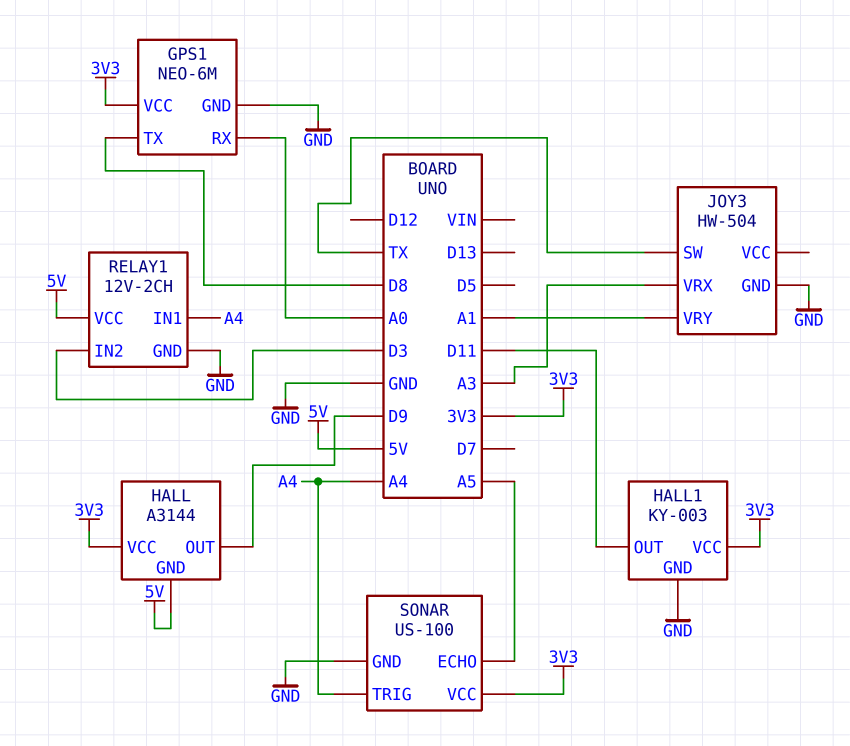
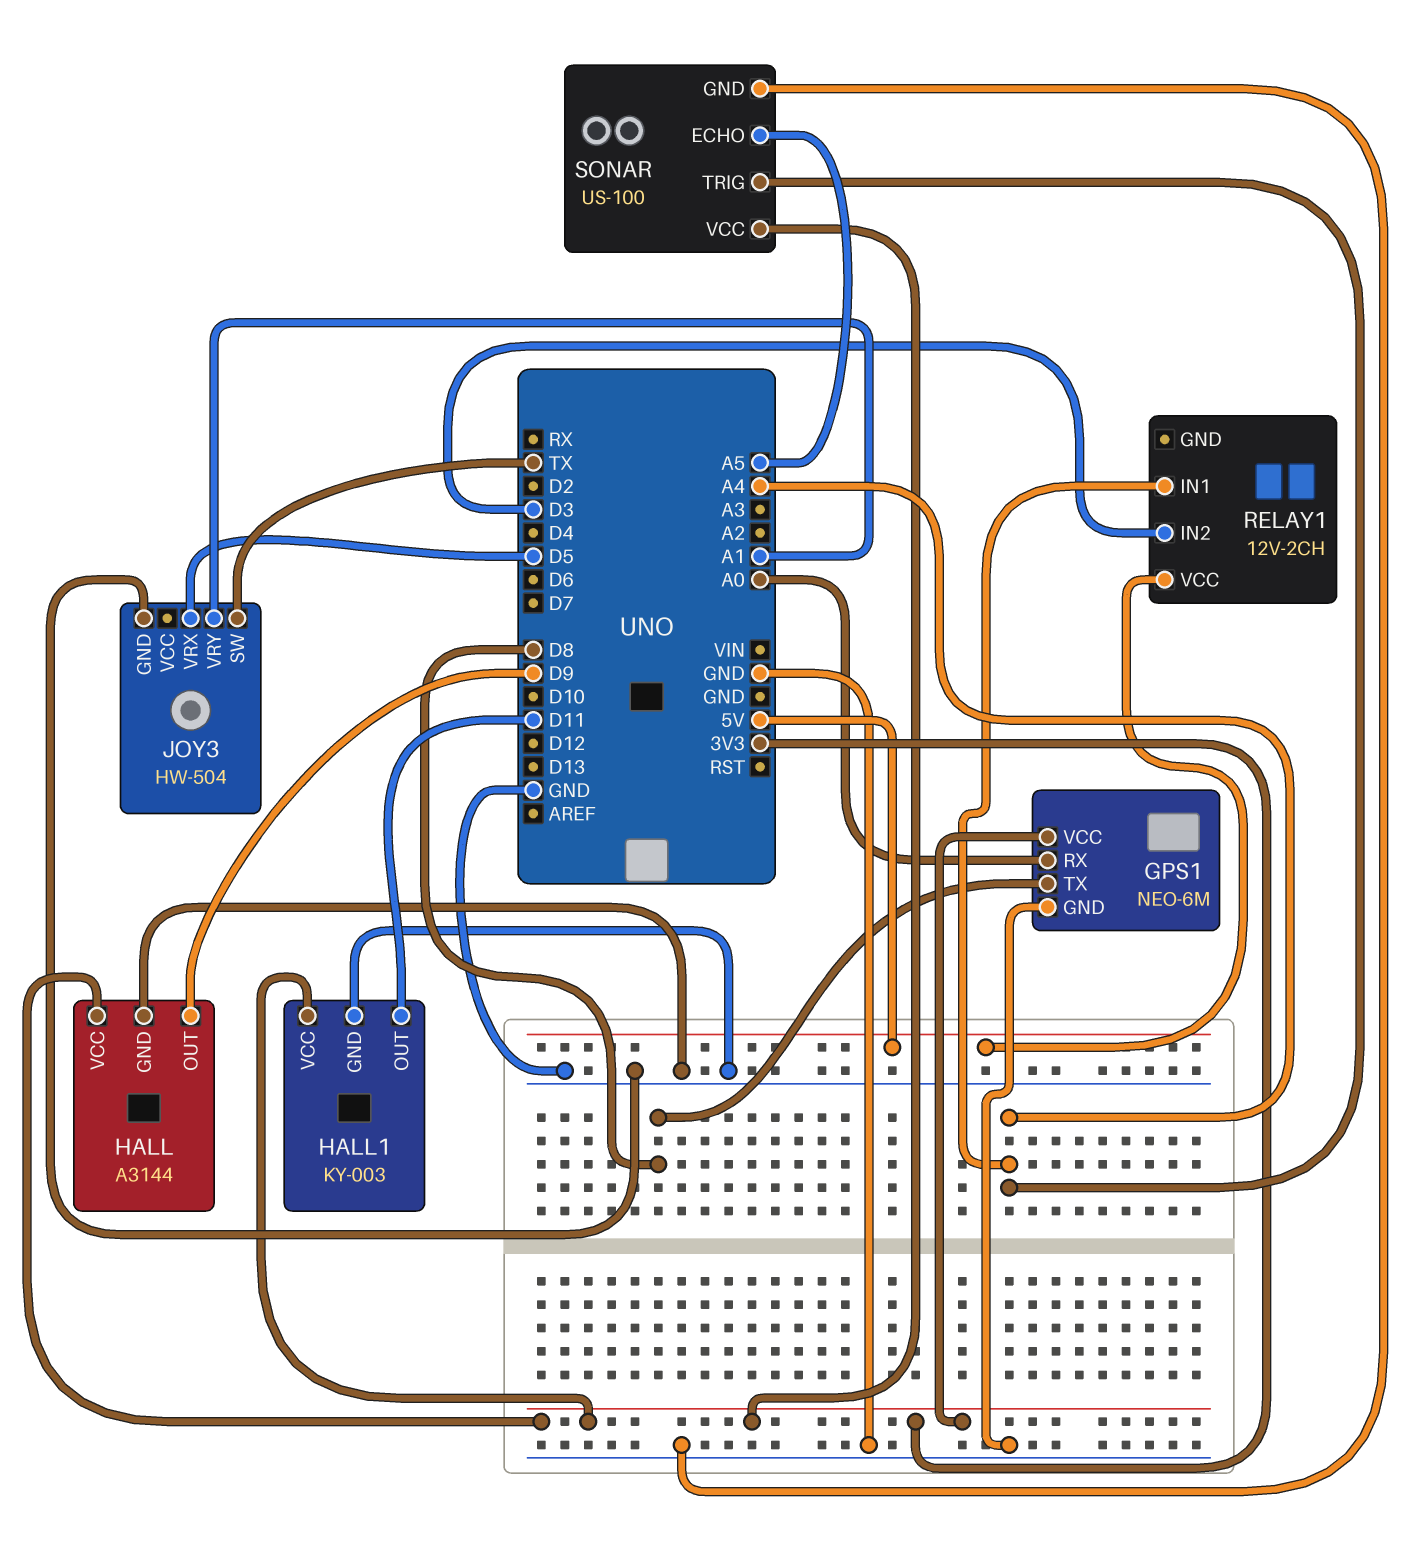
HALL pin GND: 5V -> GND
JOY3 pin VRX: A3 -> D5
RELAY1 pin GND: GND -> none

